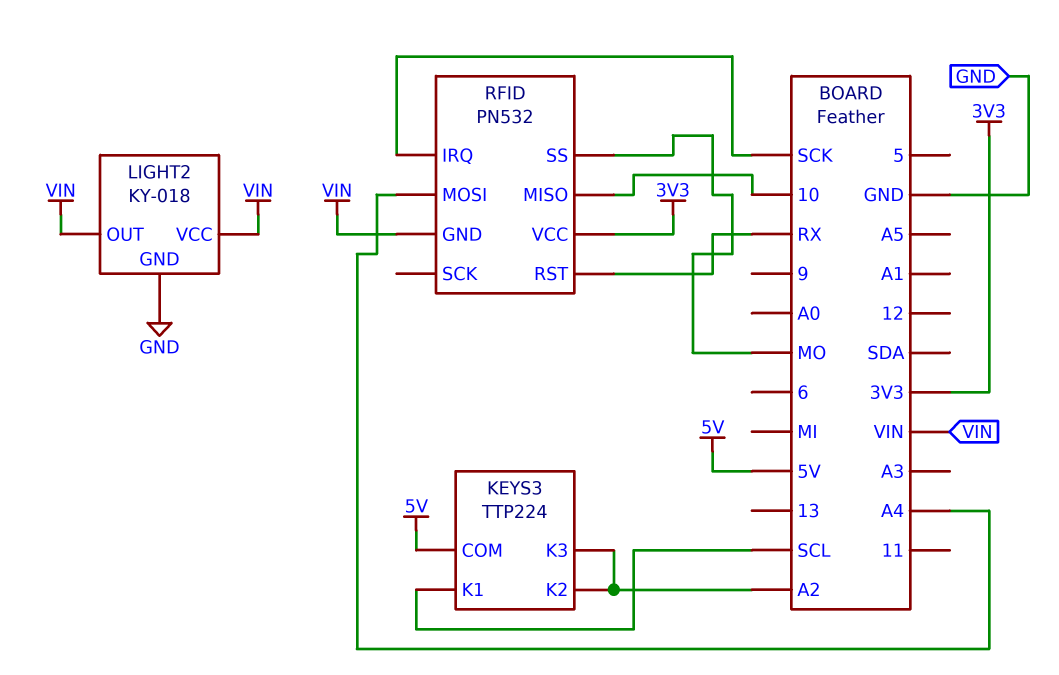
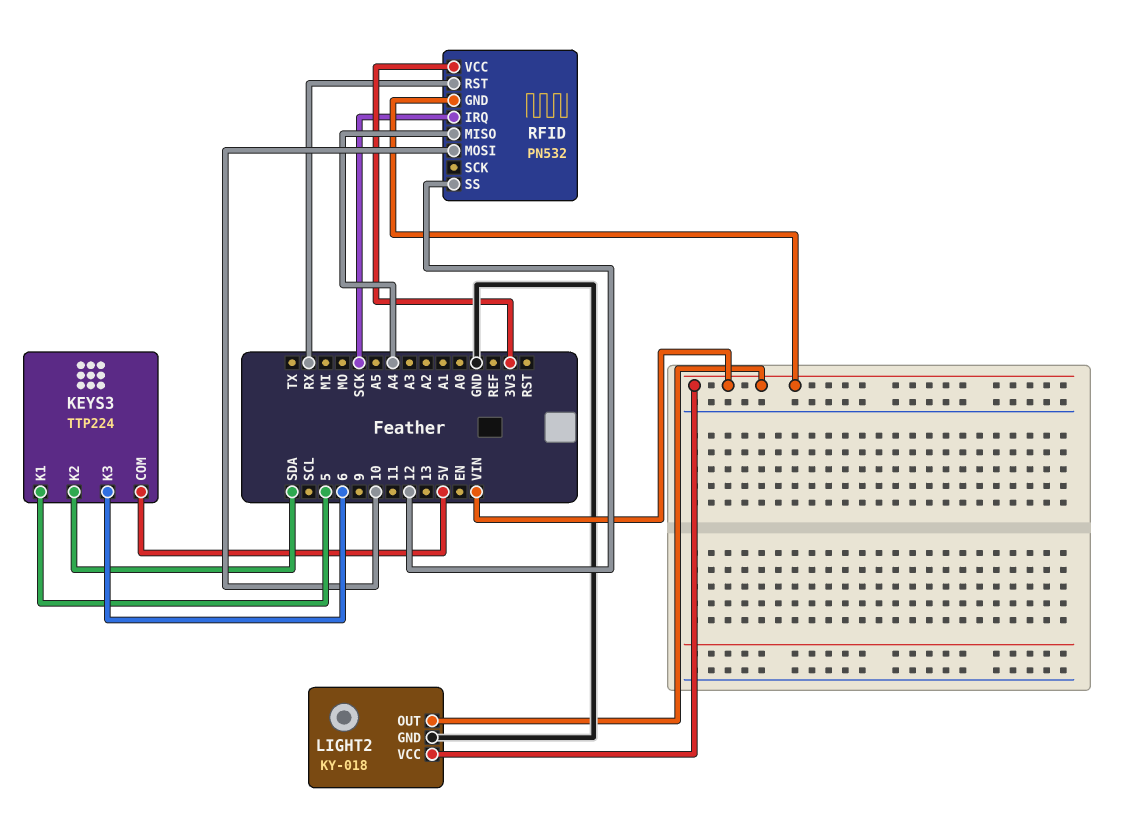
KEYS3 pin K1: SCL -> 5
KEYS3 pin K2: A2 -> SDA
KEYS3 pin K3: A2 -> 6
RFID pin MISO: 10 -> A4
RFID pin MOSI: A4 -> 10
RFID pin SS: MO -> 12

